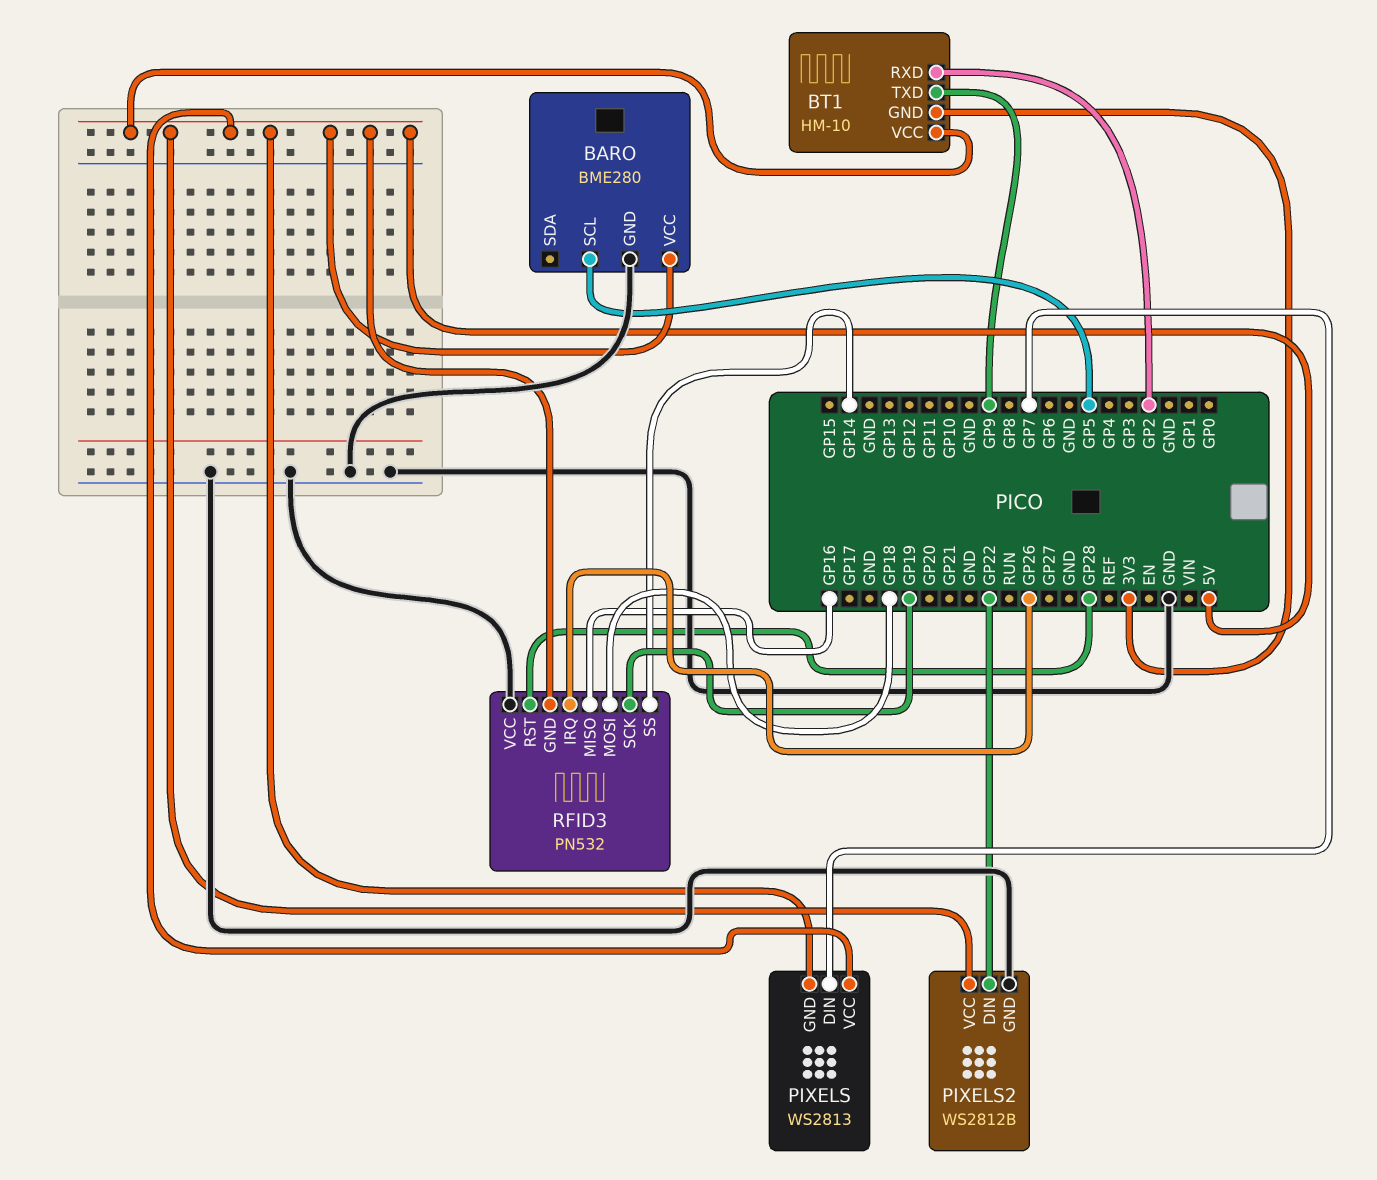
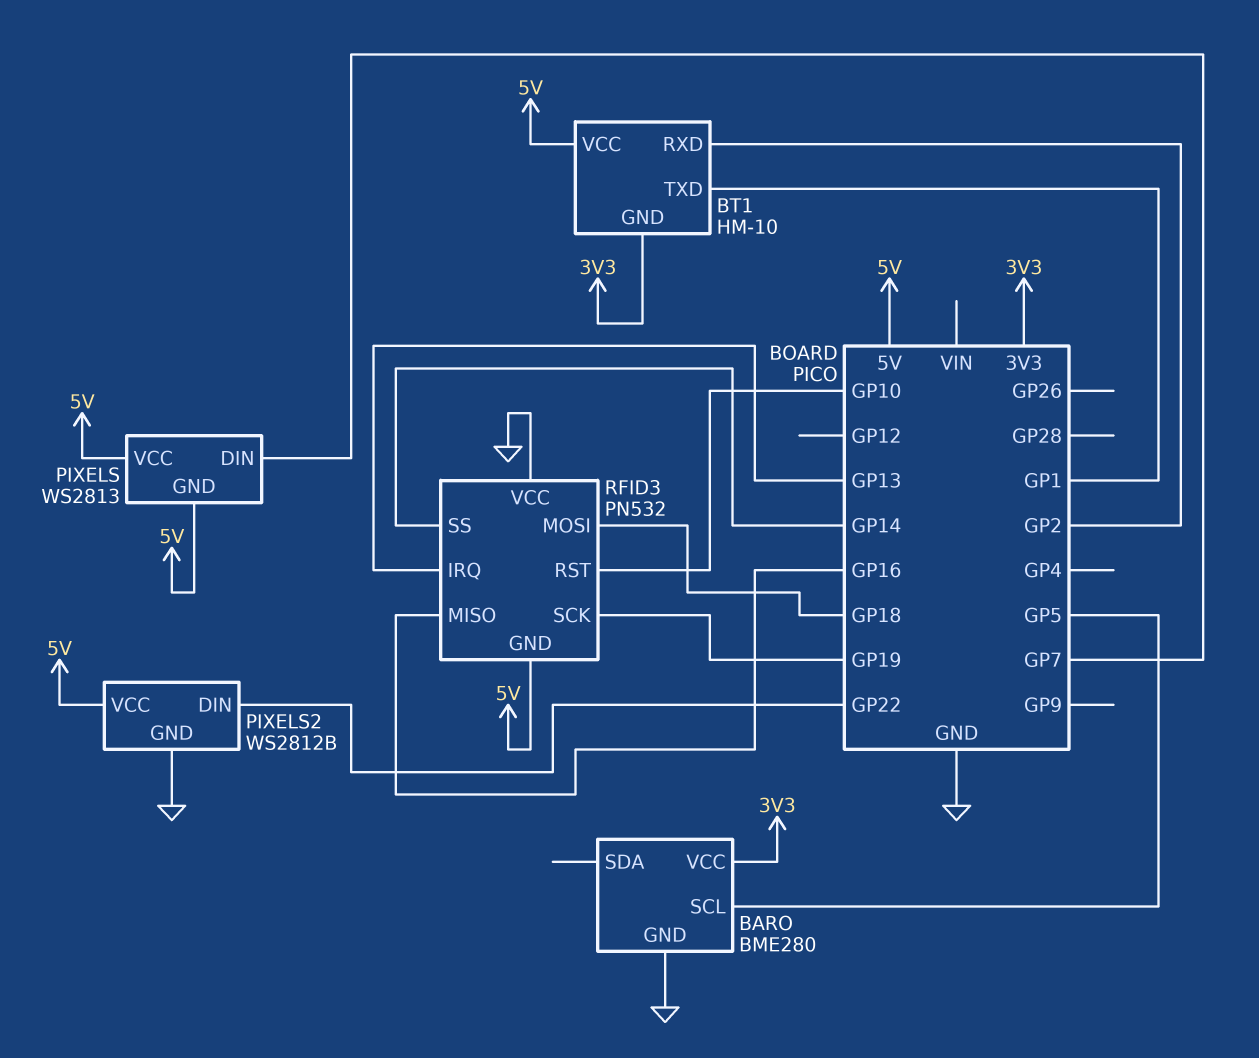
BARO pin VCC: 5V -> 3V3
BT1 pin TXD: GP9 -> GP1
RFID3 pin IRQ: GP26 -> GP13
RFID3 pin RST: GP28 -> GP10

